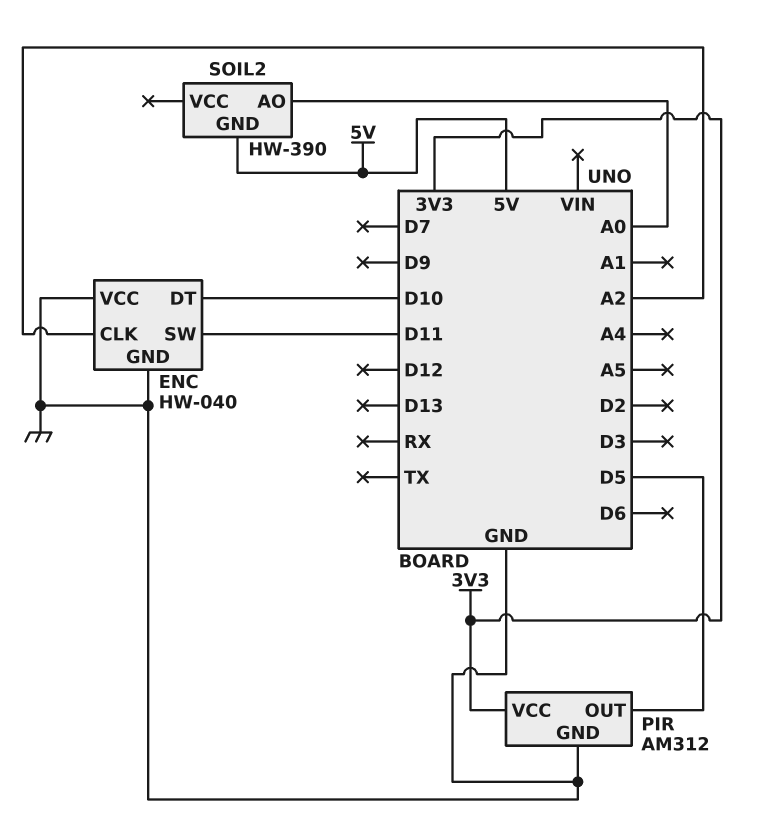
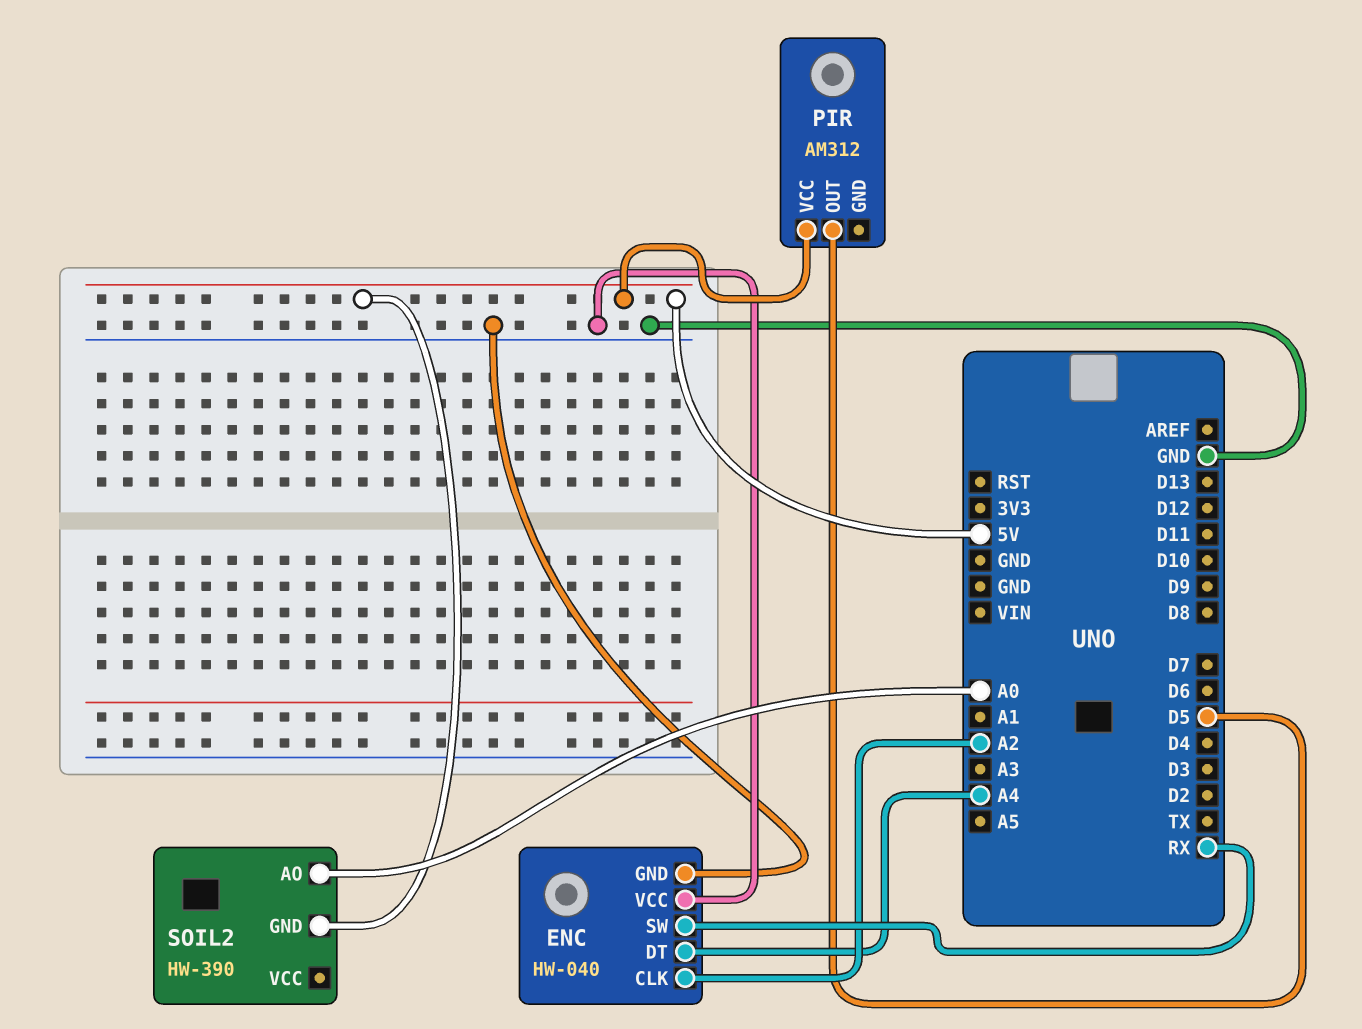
ENC pin DT: D10 -> A4
ENC pin SW: D11 -> RX
PIR pin GND: GND -> none
PIR pin VCC: 3V3 -> 5V

